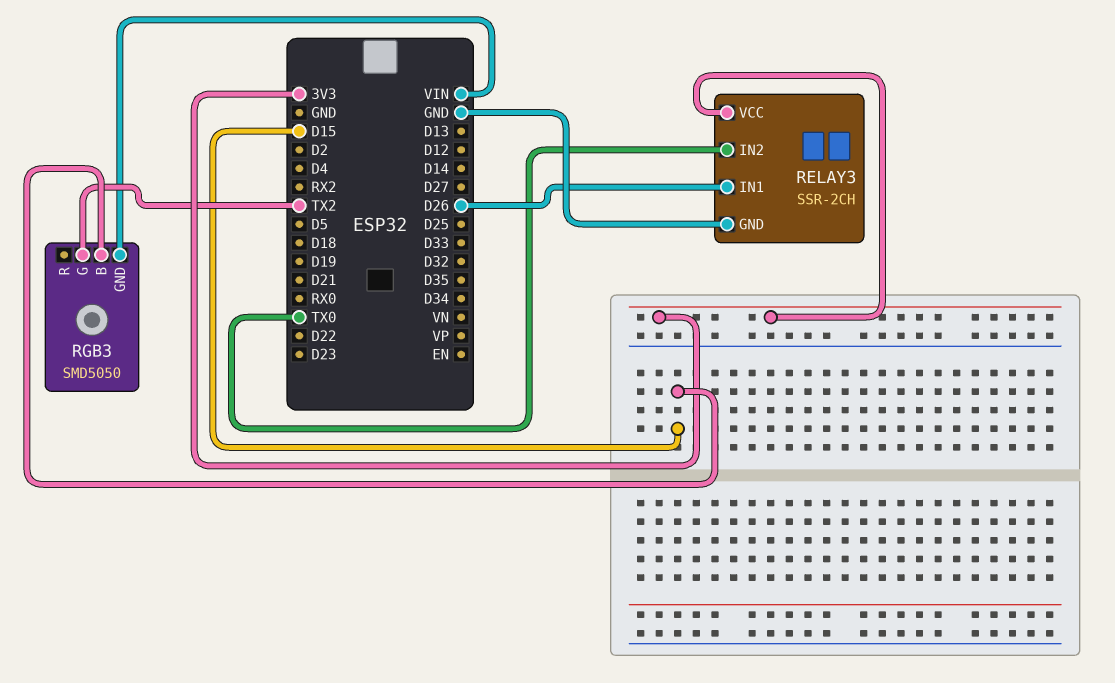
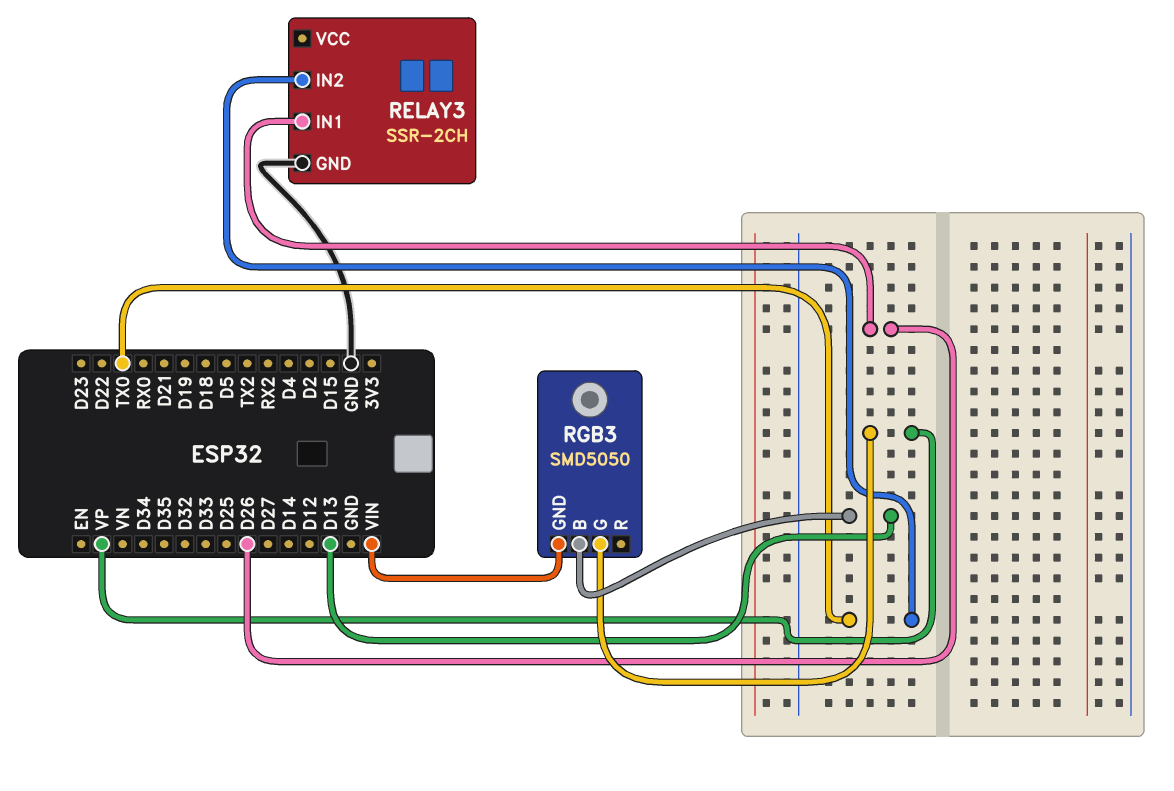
RELAY3 pin VCC: 3V3 -> none
RGB3 pin B: D15 -> D13
RGB3 pin G: TX2 -> VP

